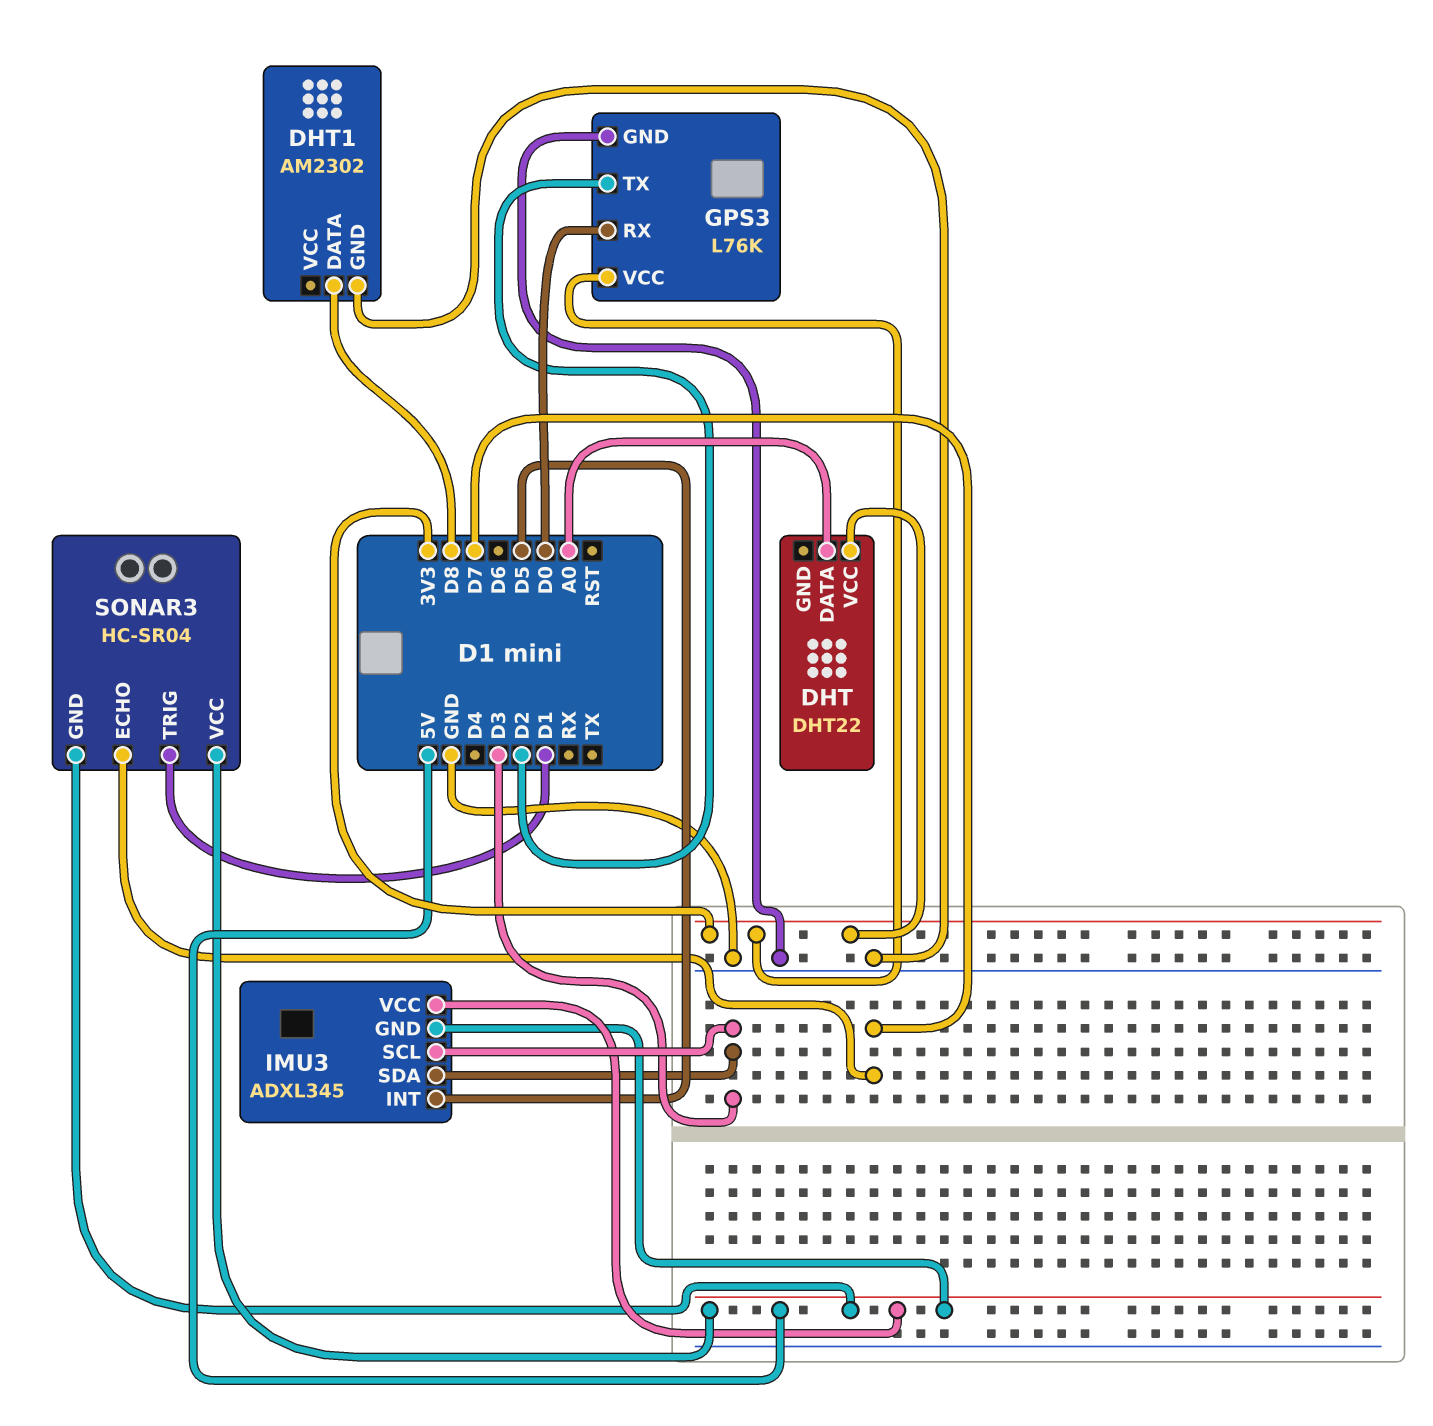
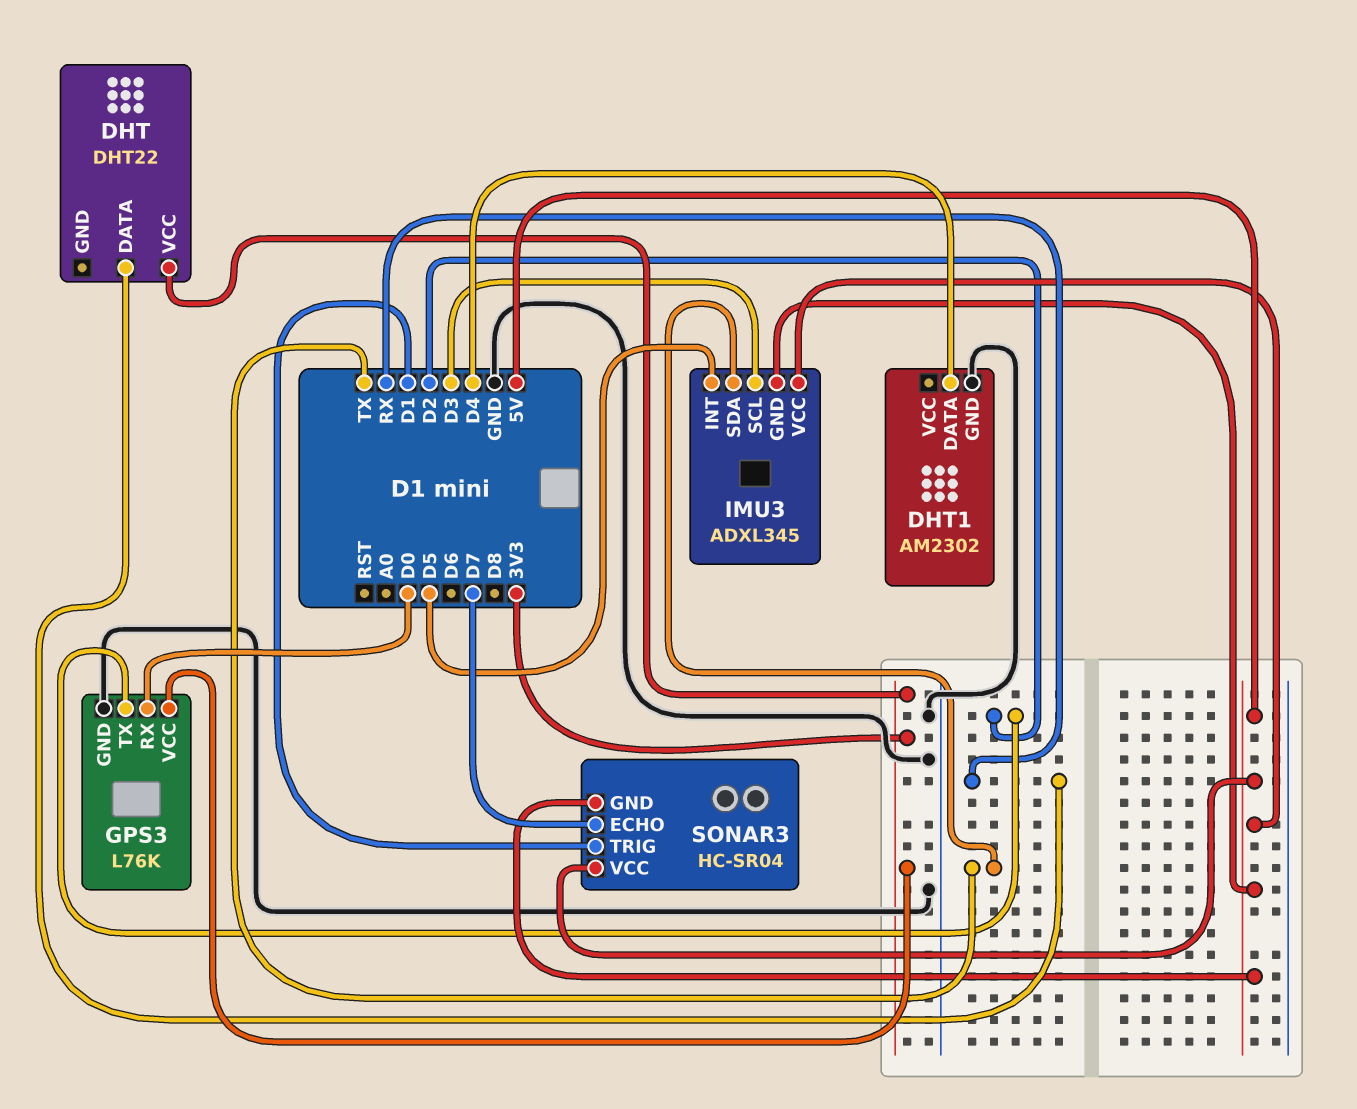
DHT pin DATA: A0 -> RX
DHT1 pin DATA: D8 -> D4
IMU3 pin SDA: D3 -> TX

